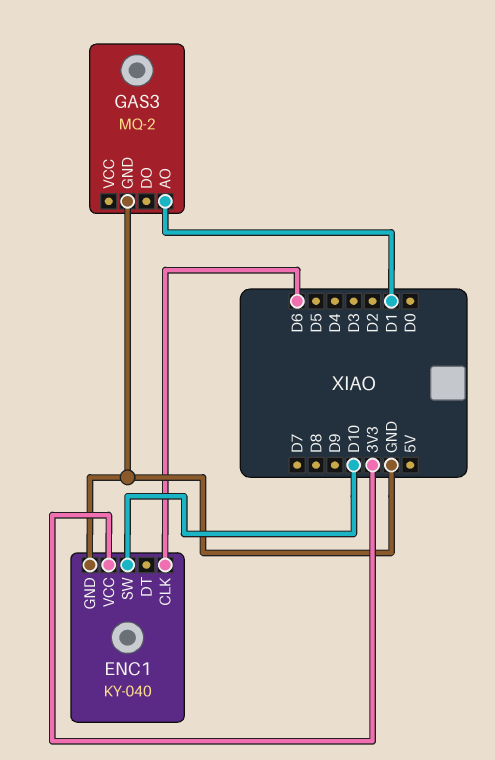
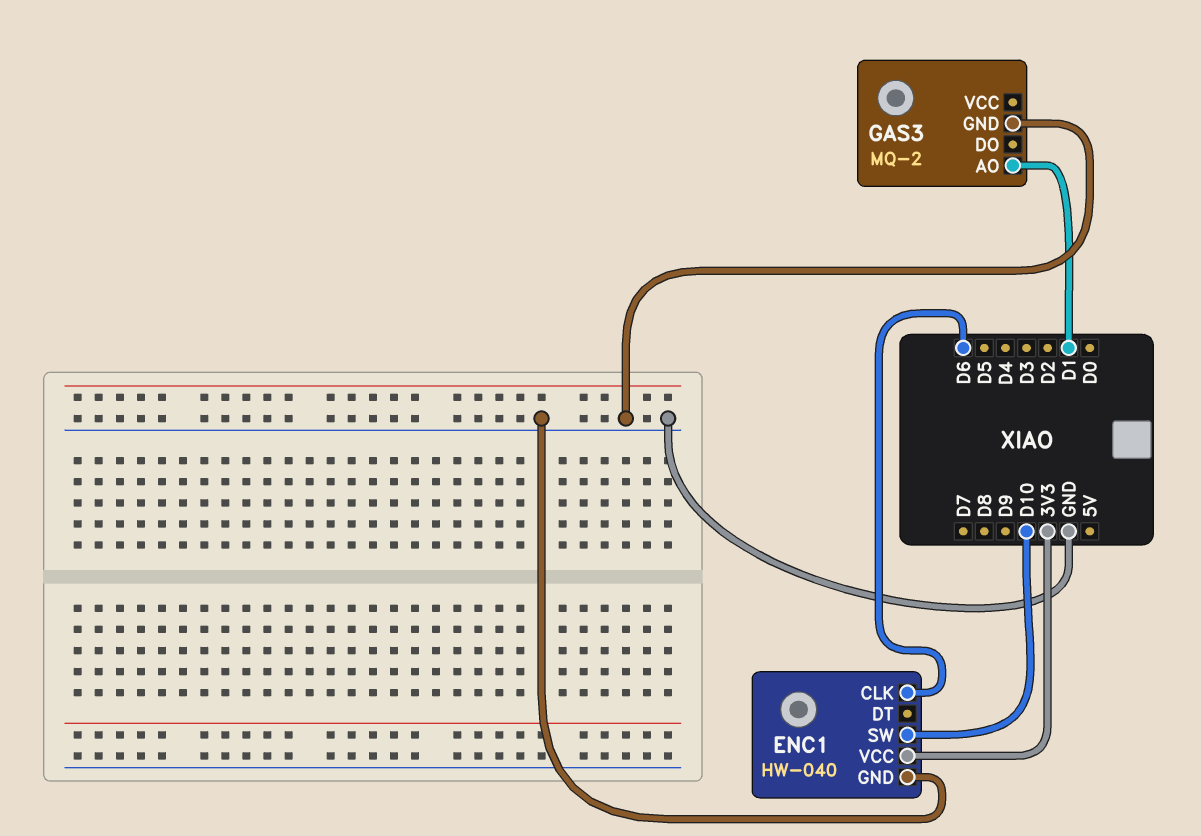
ENC1: KY-040 -> HW-040

